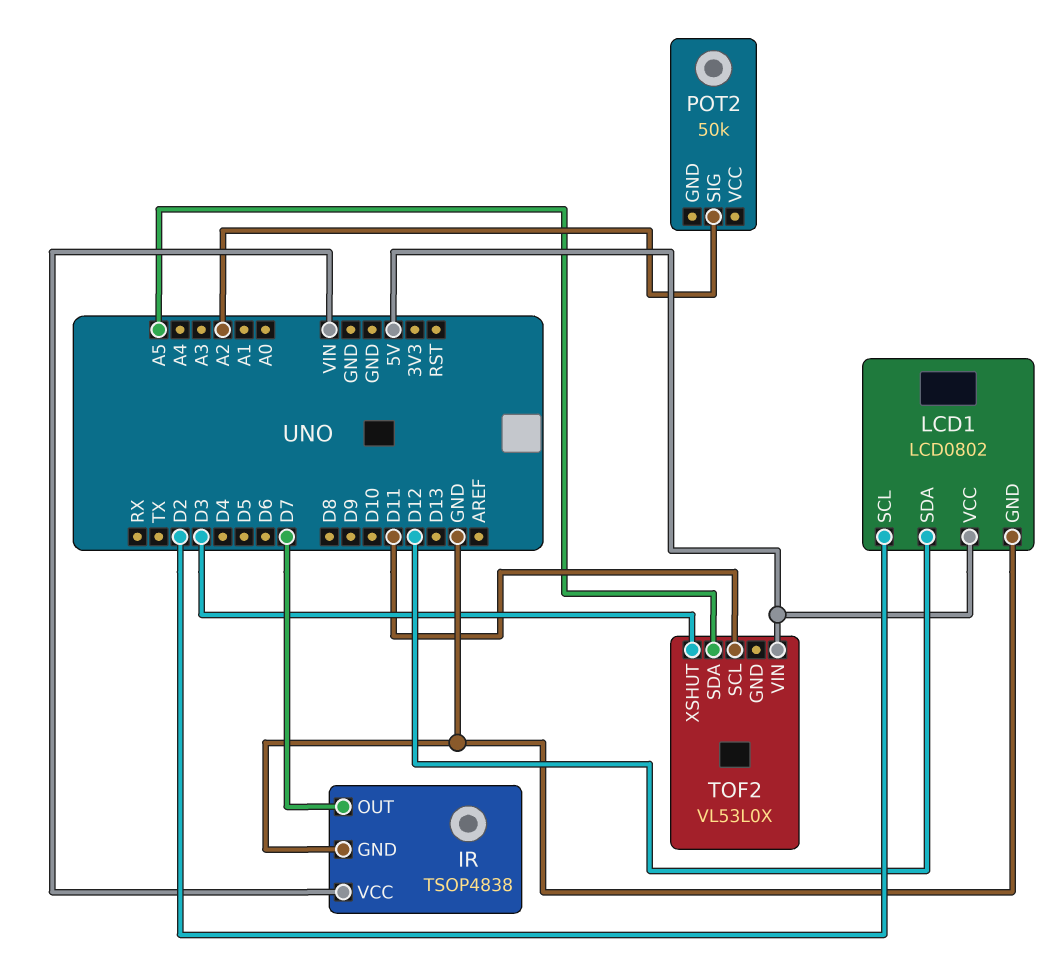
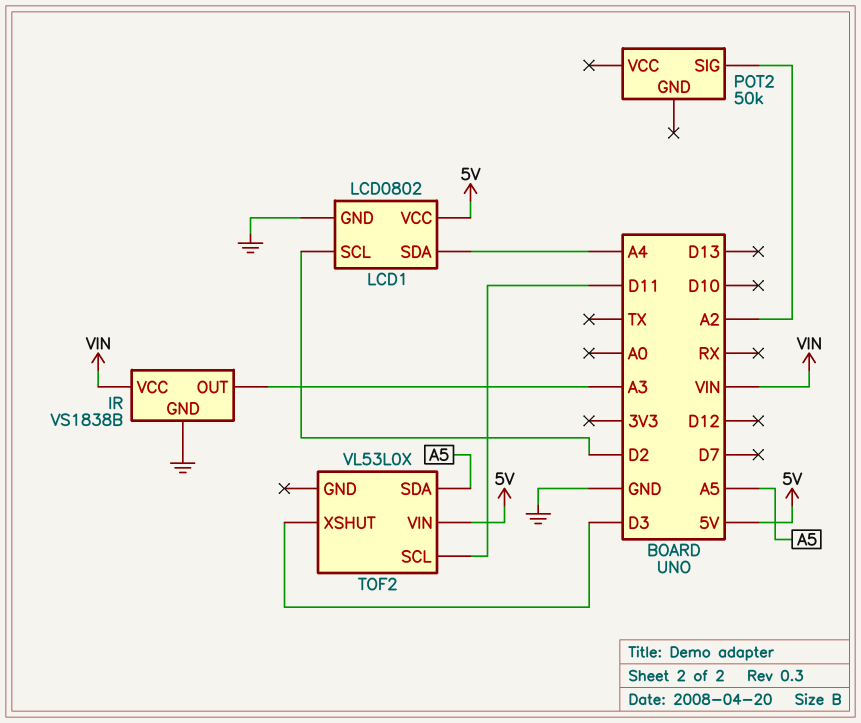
IR: TSOP4838 -> VS1838B
IR pin OUT: D7 -> A3
LCD1 pin SDA: D12 -> A4

